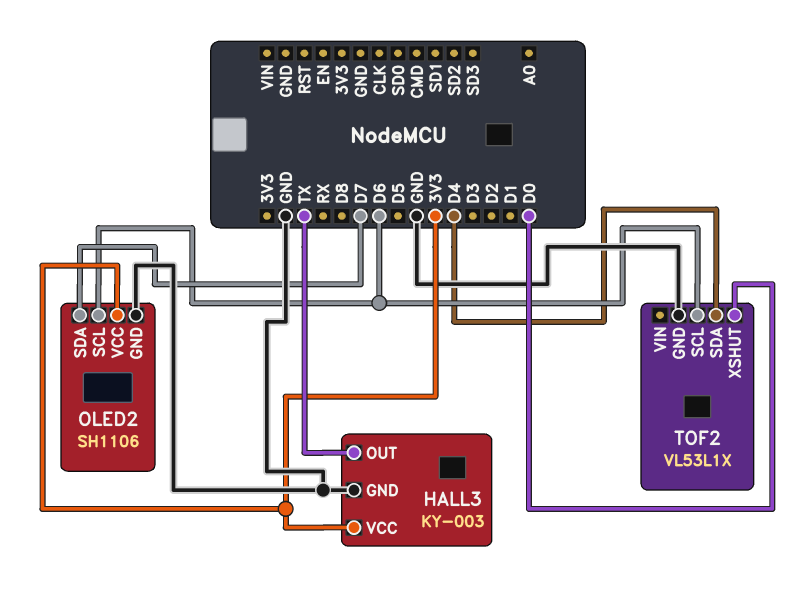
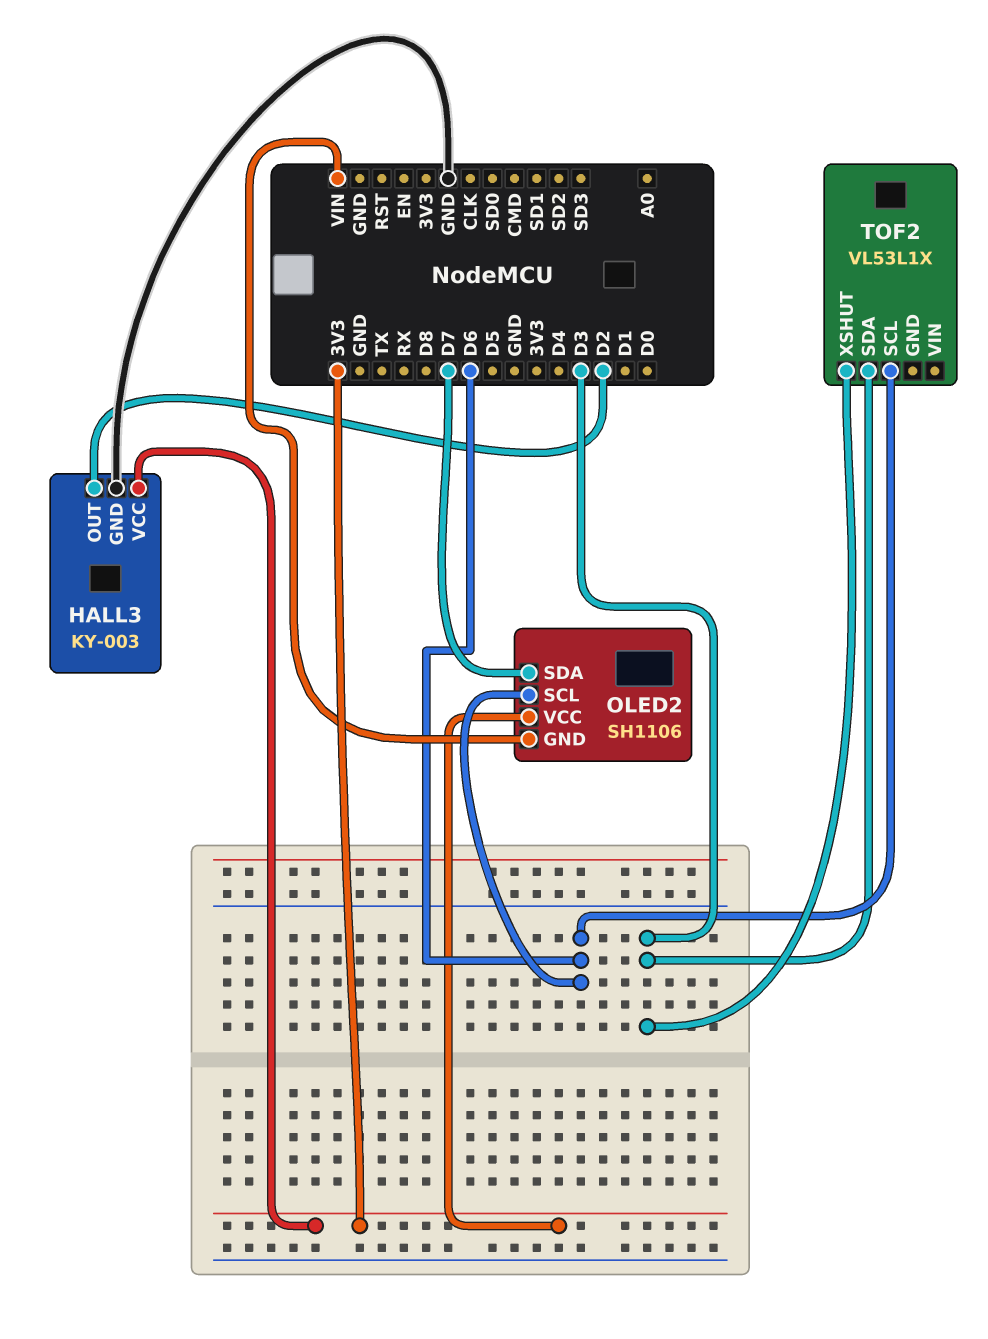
HALL3 pin OUT: TX -> D2
OLED2 pin GND: GND -> VIN
TOF2 pin GND: GND -> none
TOF2 pin SDA: D4 -> D3
TOF2 pin XSHUT: D0 -> D3

